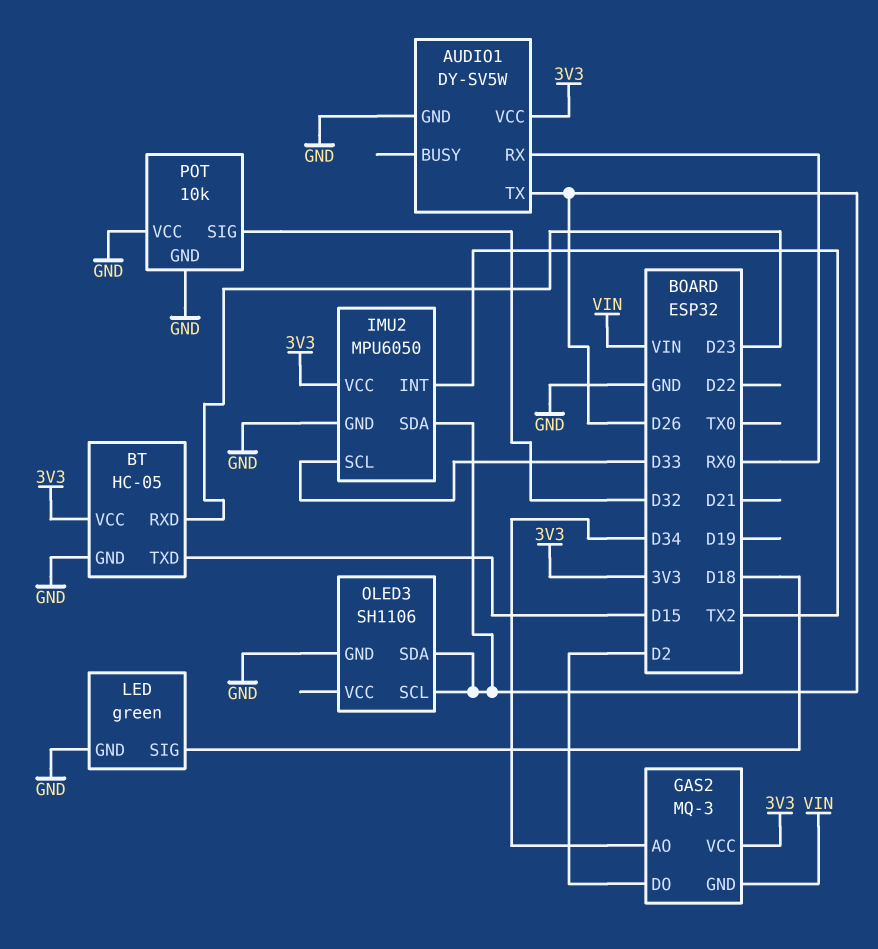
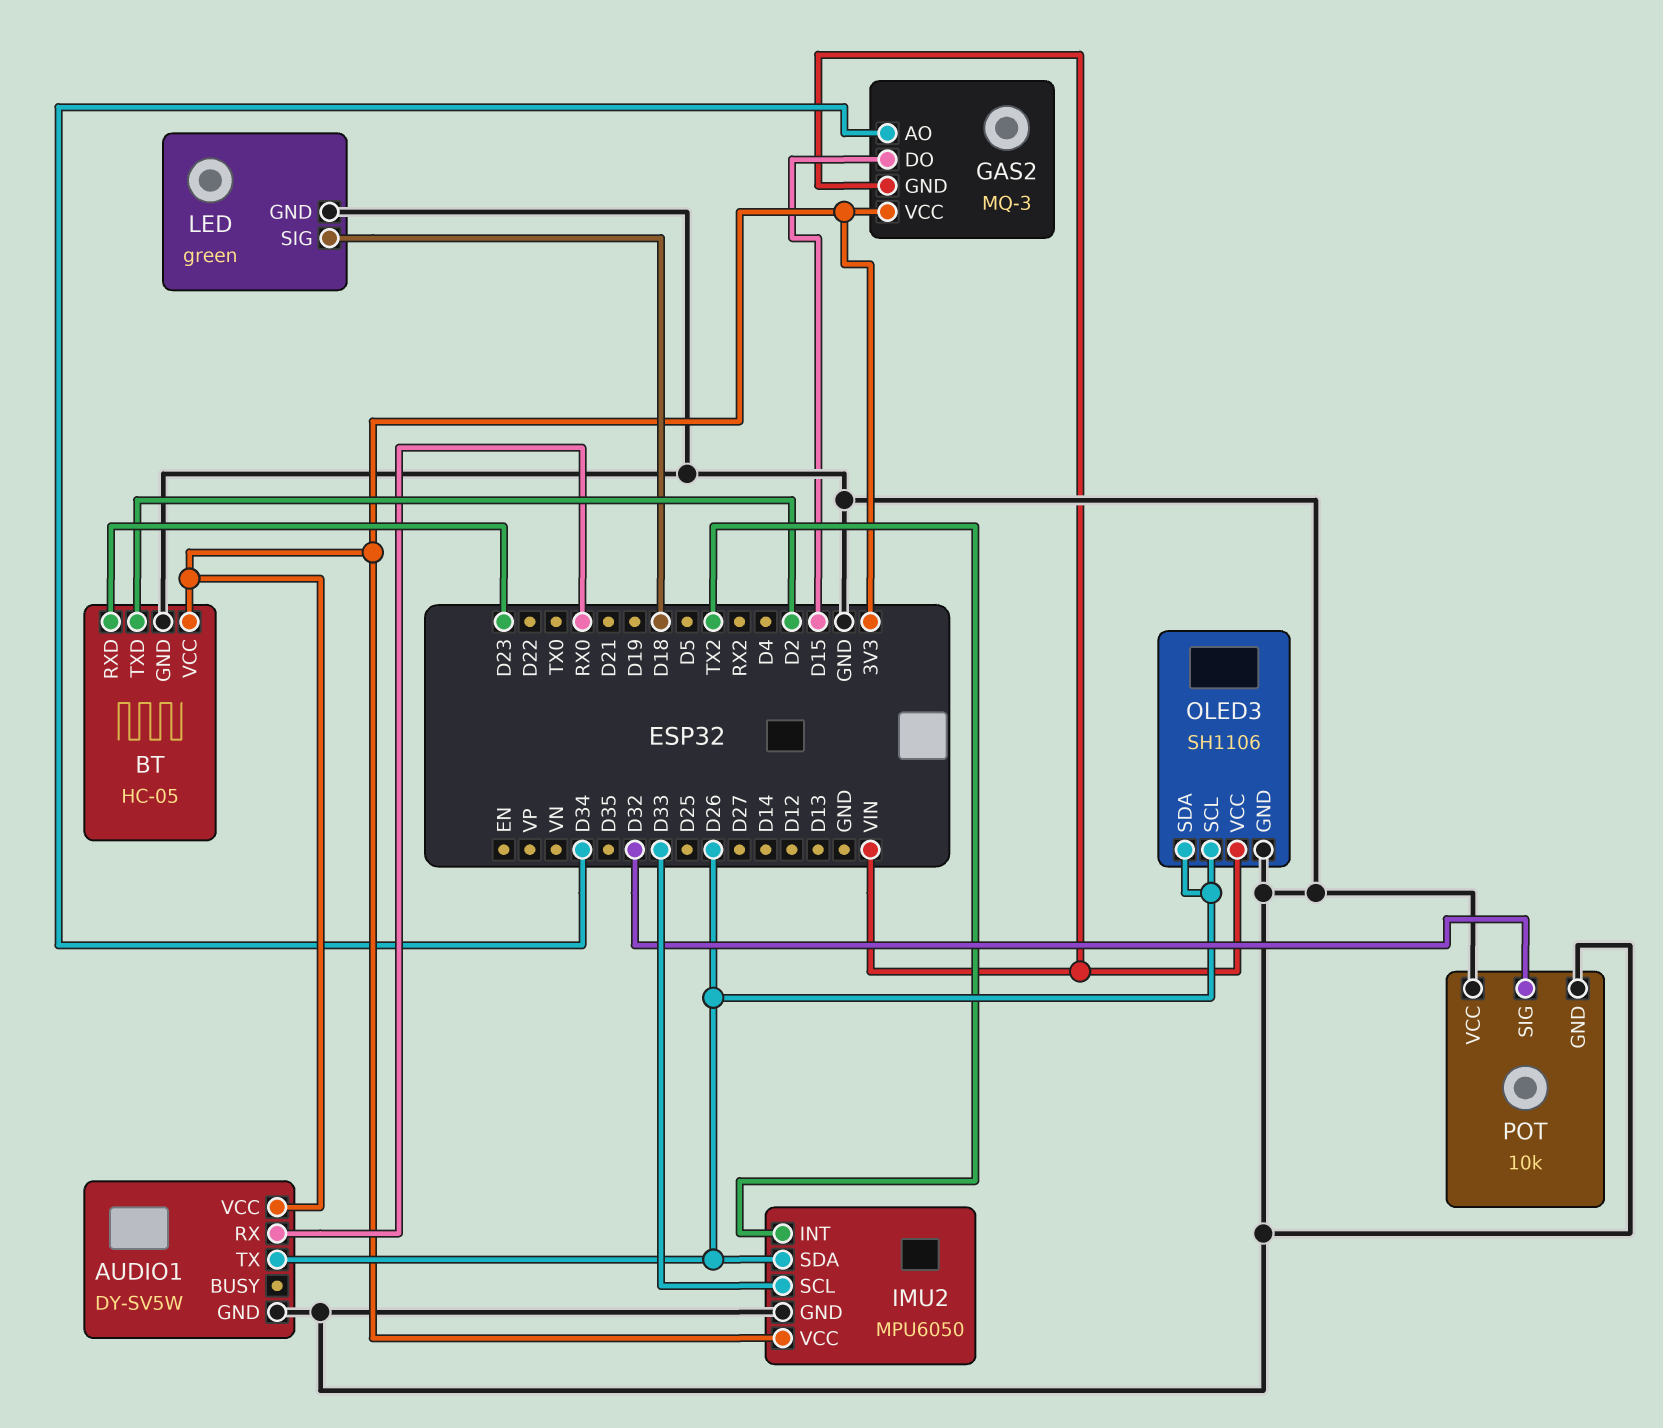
BT pin TXD: D15 -> D2
GAS2 pin DO: D2 -> D15
OLED3 pin VCC: none -> VIN

